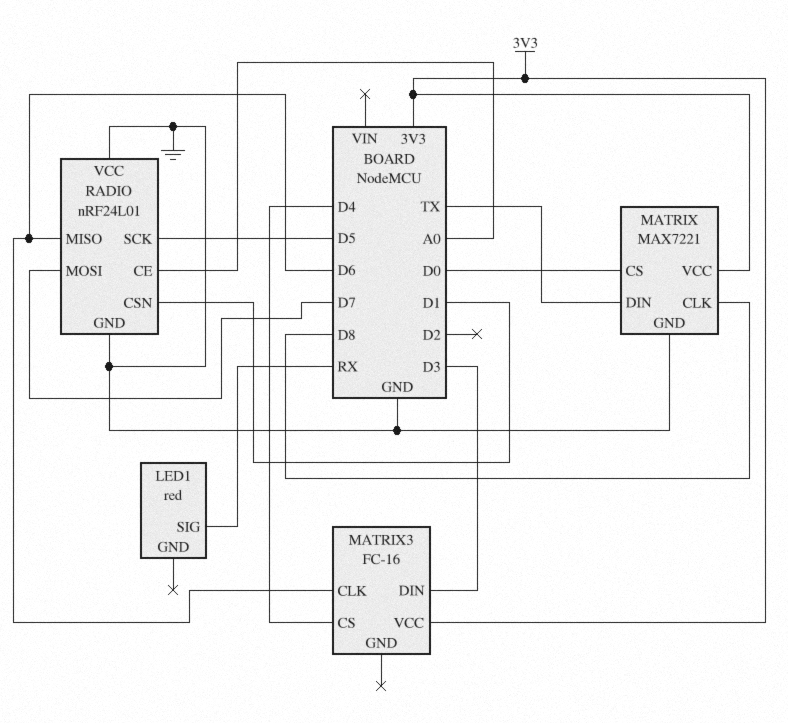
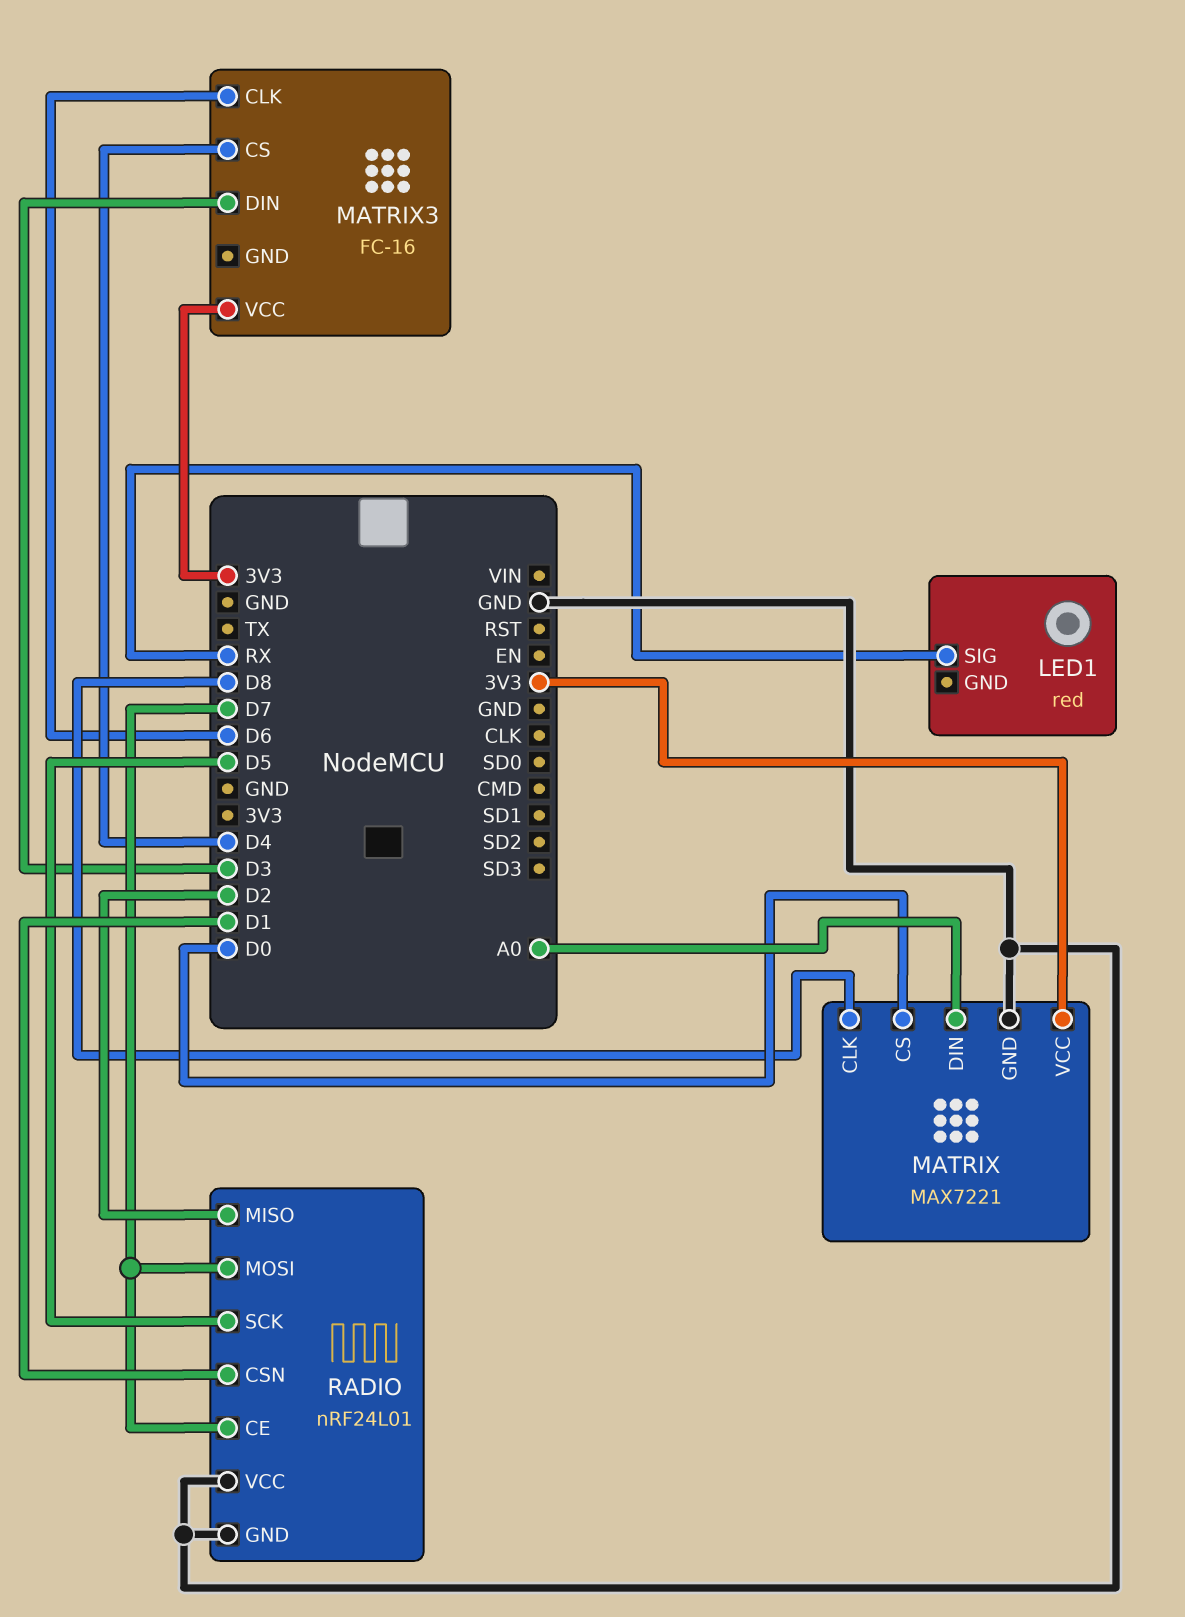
MATRIX pin DIN: TX -> A0
RADIO pin CE: A0 -> D7
RADIO pin MISO: D6 -> D2

